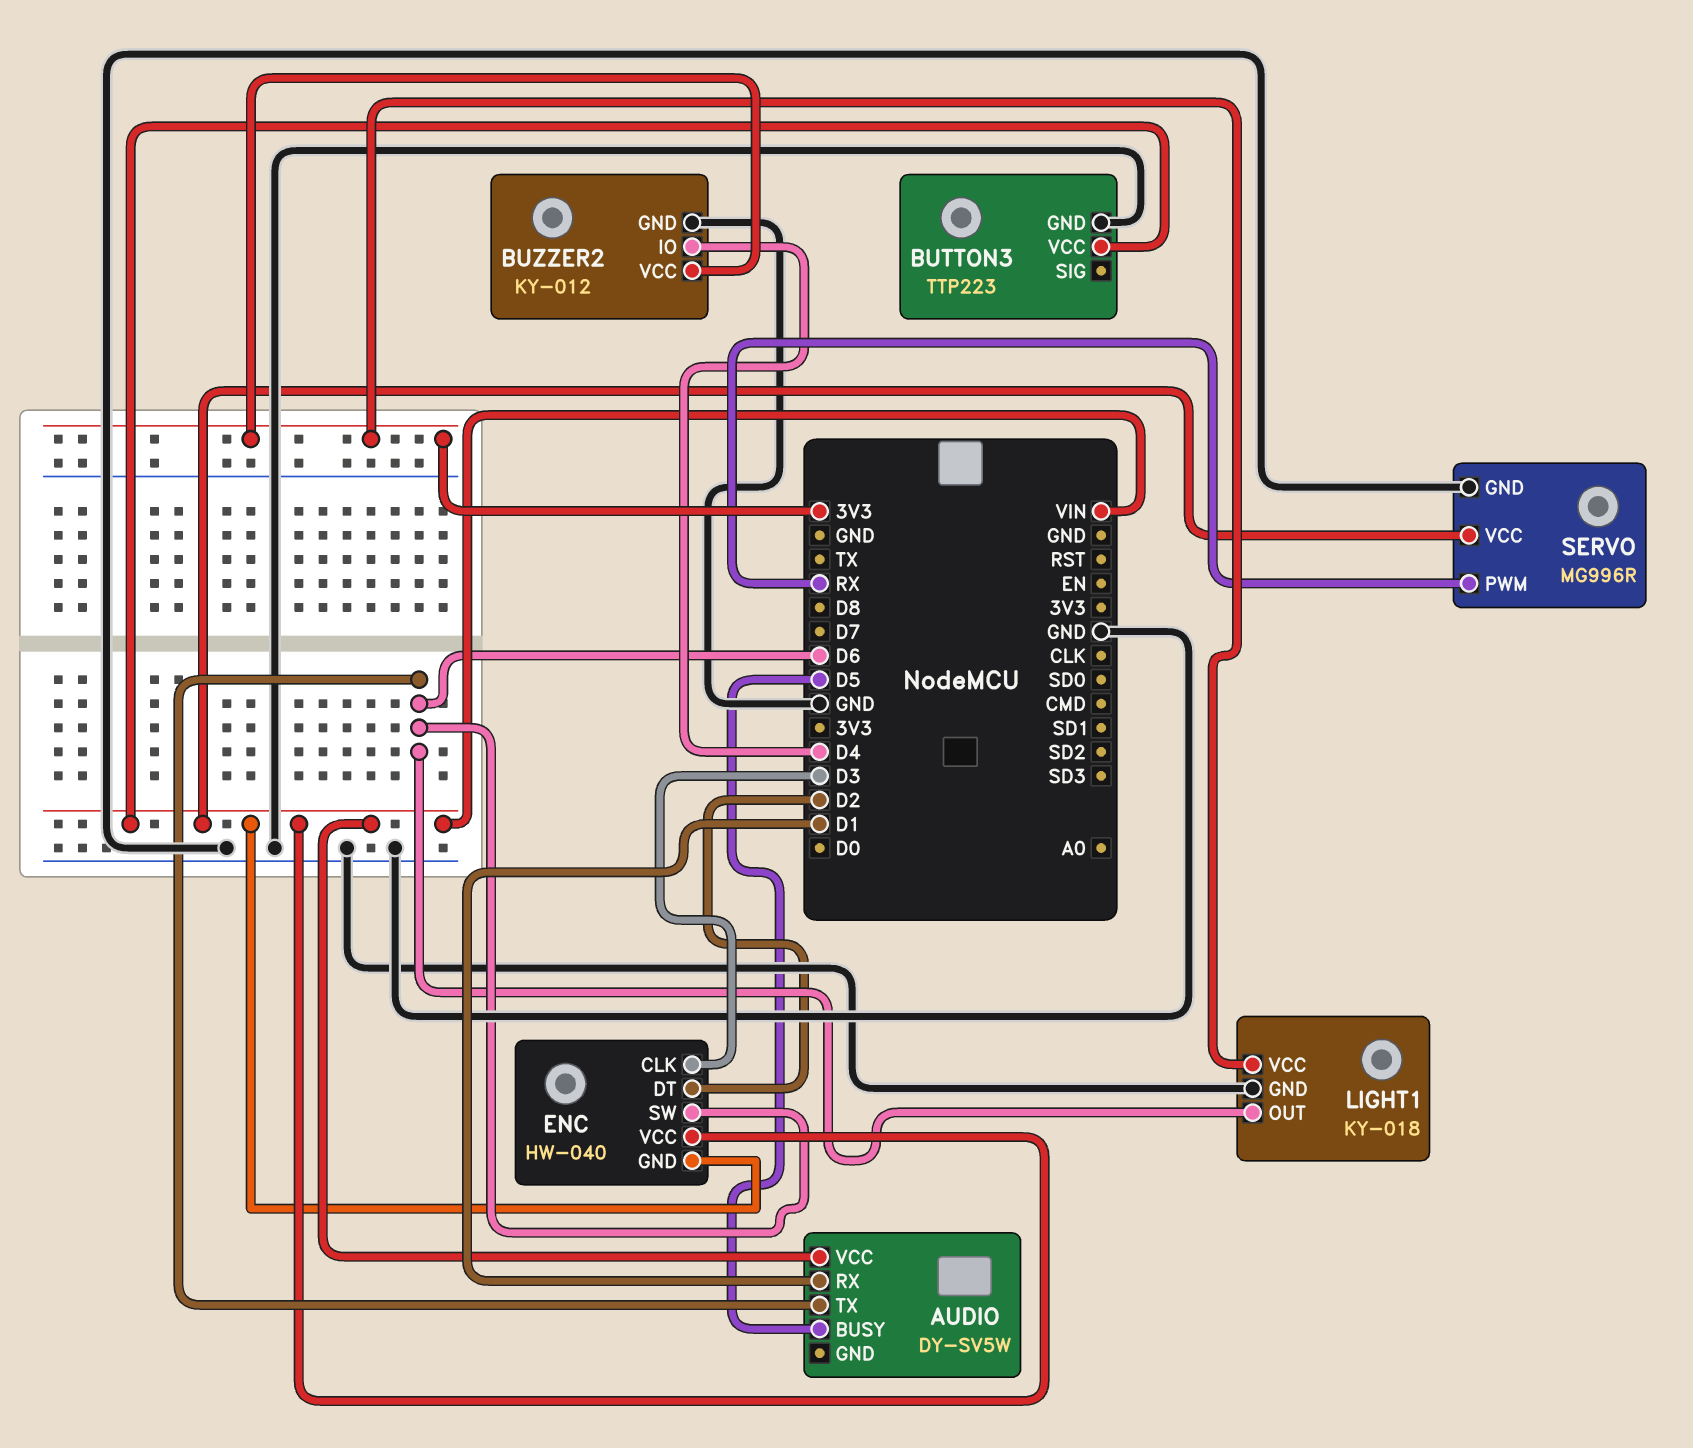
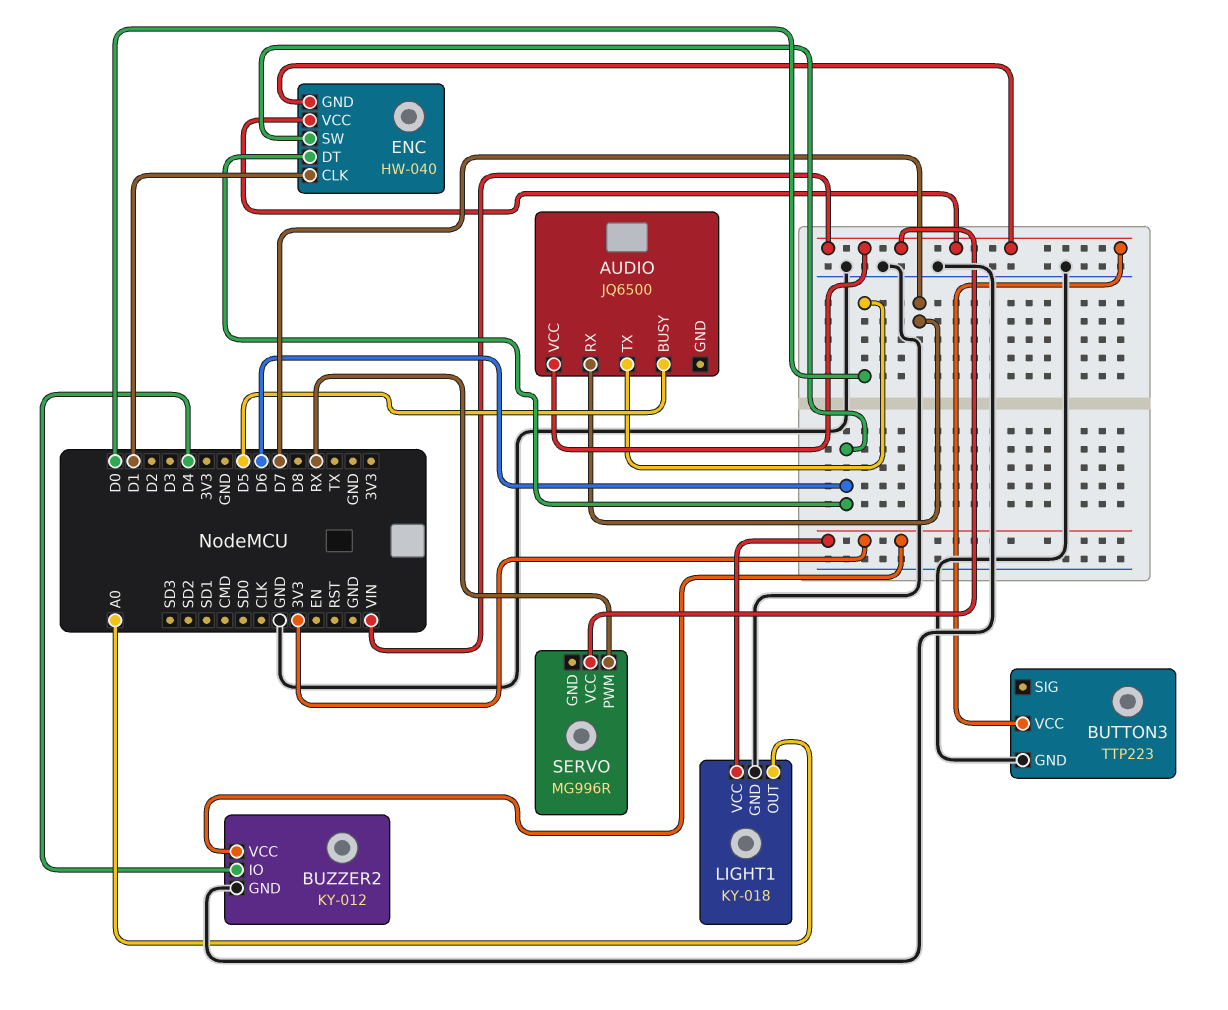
AUDIO: DY-SV5W -> JQ6500
AUDIO pin RX: D1 -> D7
AUDIO pin TX: D6 -> D0
ENC pin CLK: D3 -> D1
ENC pin DT: D2 -> D6
LIGHT1 pin OUT: D6 -> A0
SERVO pin GND: GND -> none

